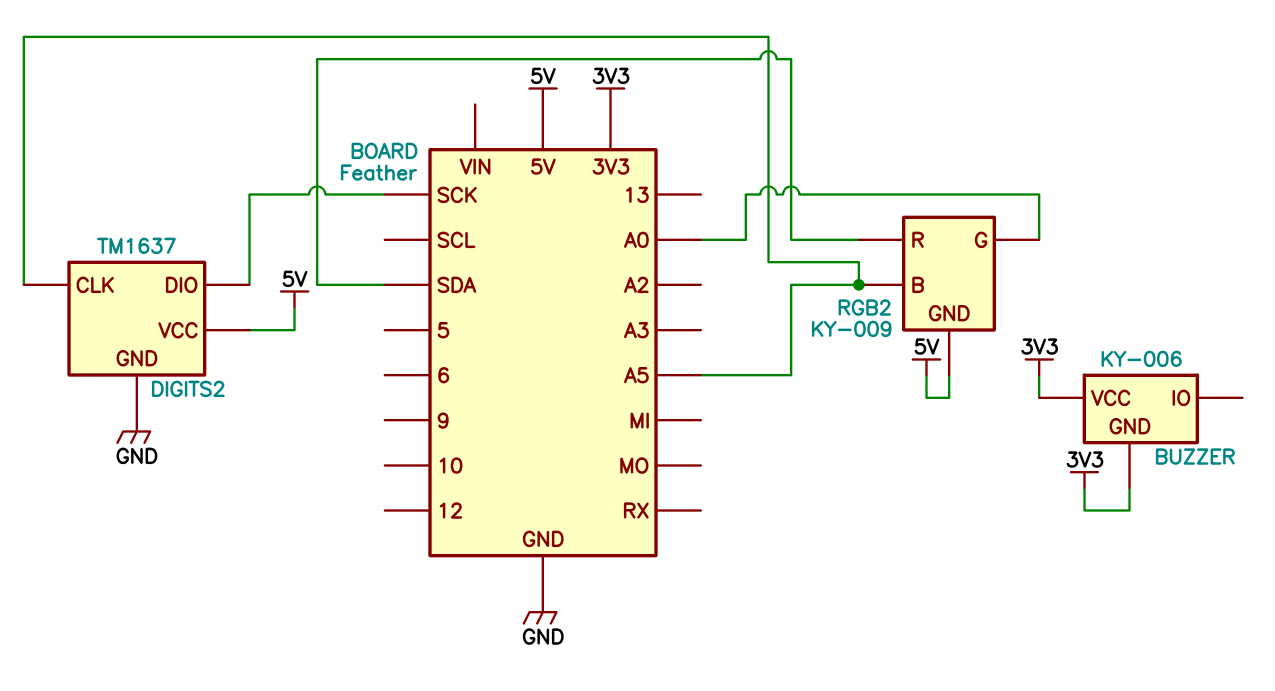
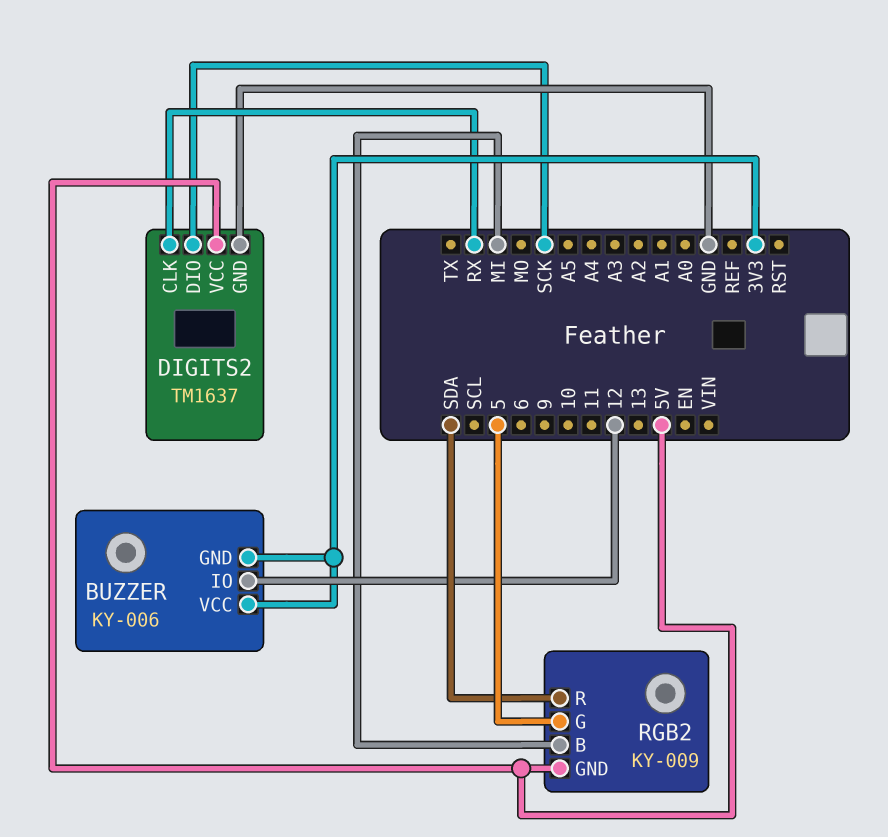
BUZZER pin IO: none -> 12
DIGITS2 pin CLK: A5 -> RX
RGB2 pin B: A5 -> MI
RGB2 pin G: A0 -> 5

